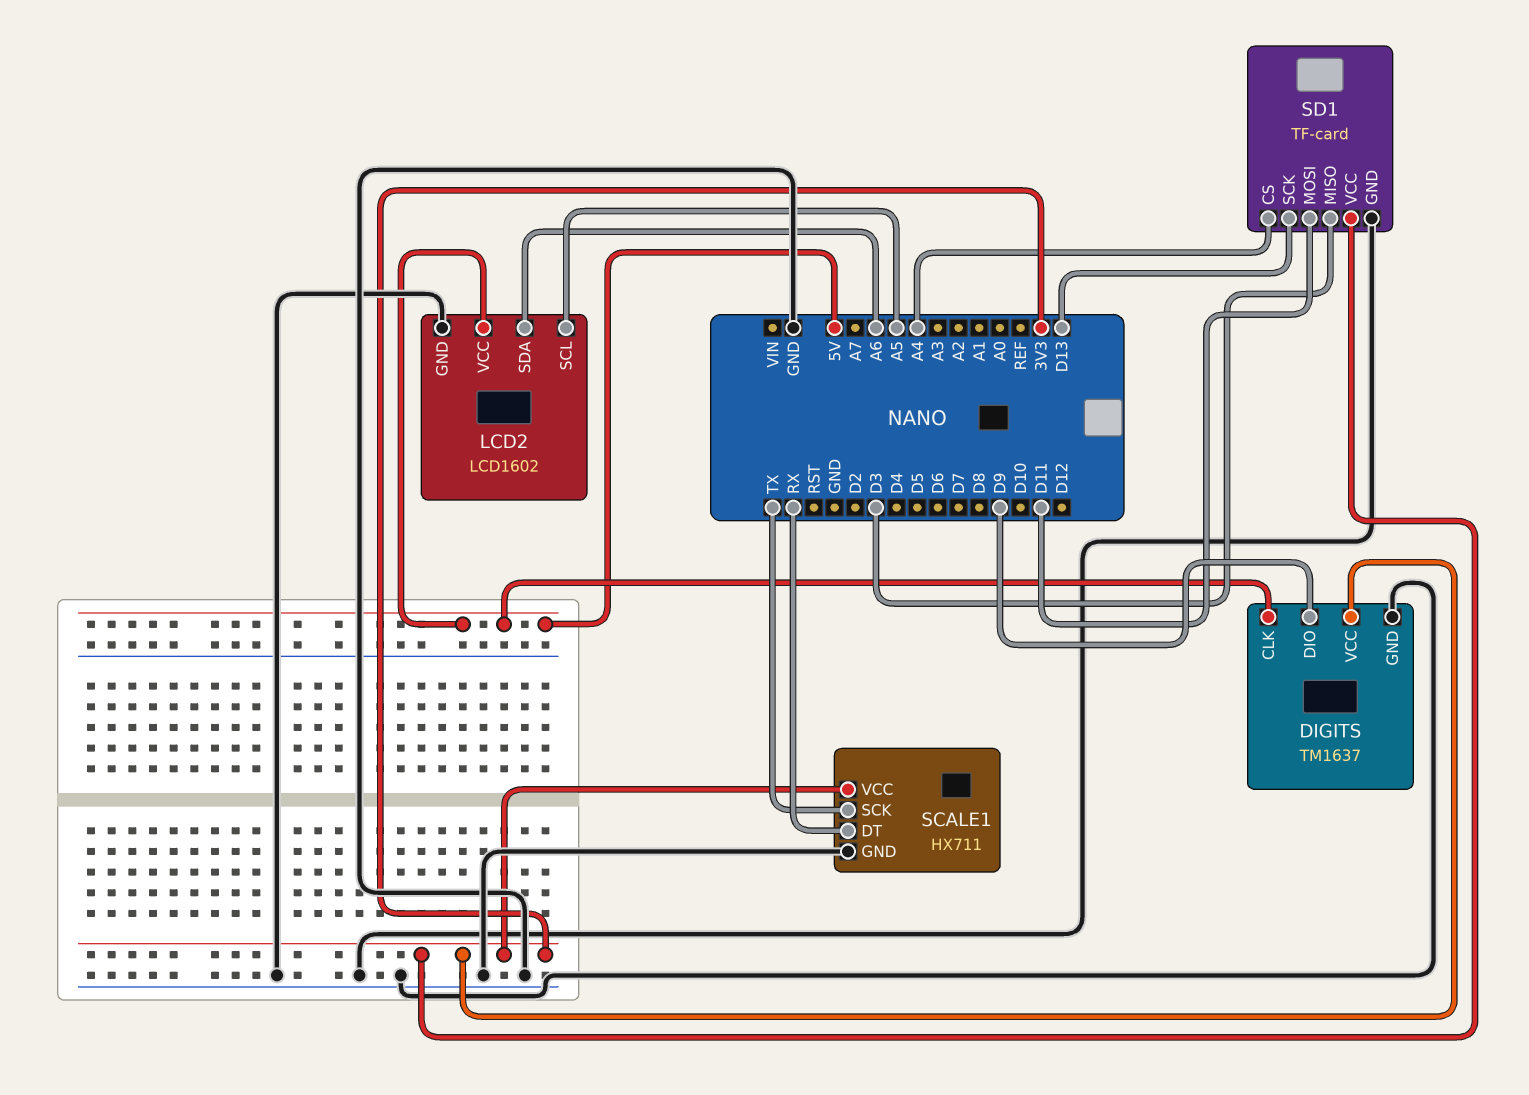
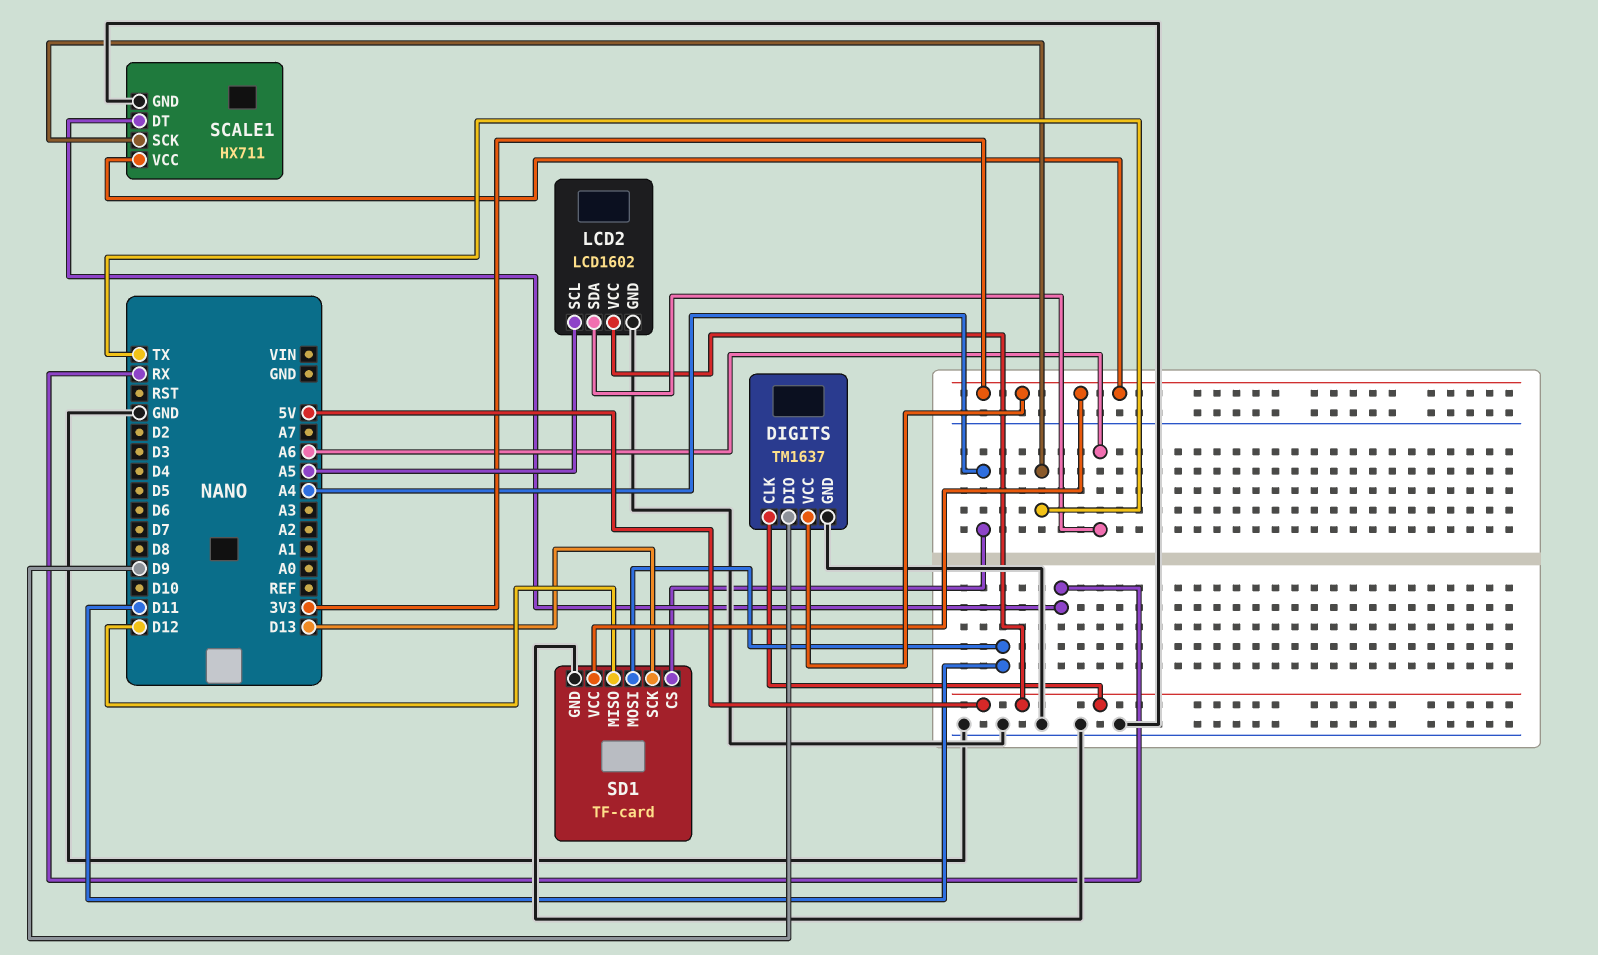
SD1 pin MISO: D3 -> D12

